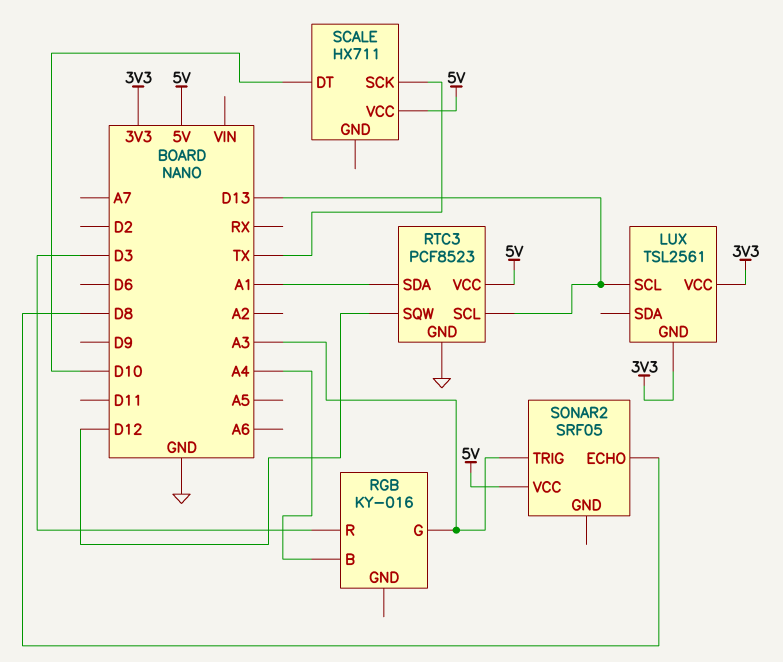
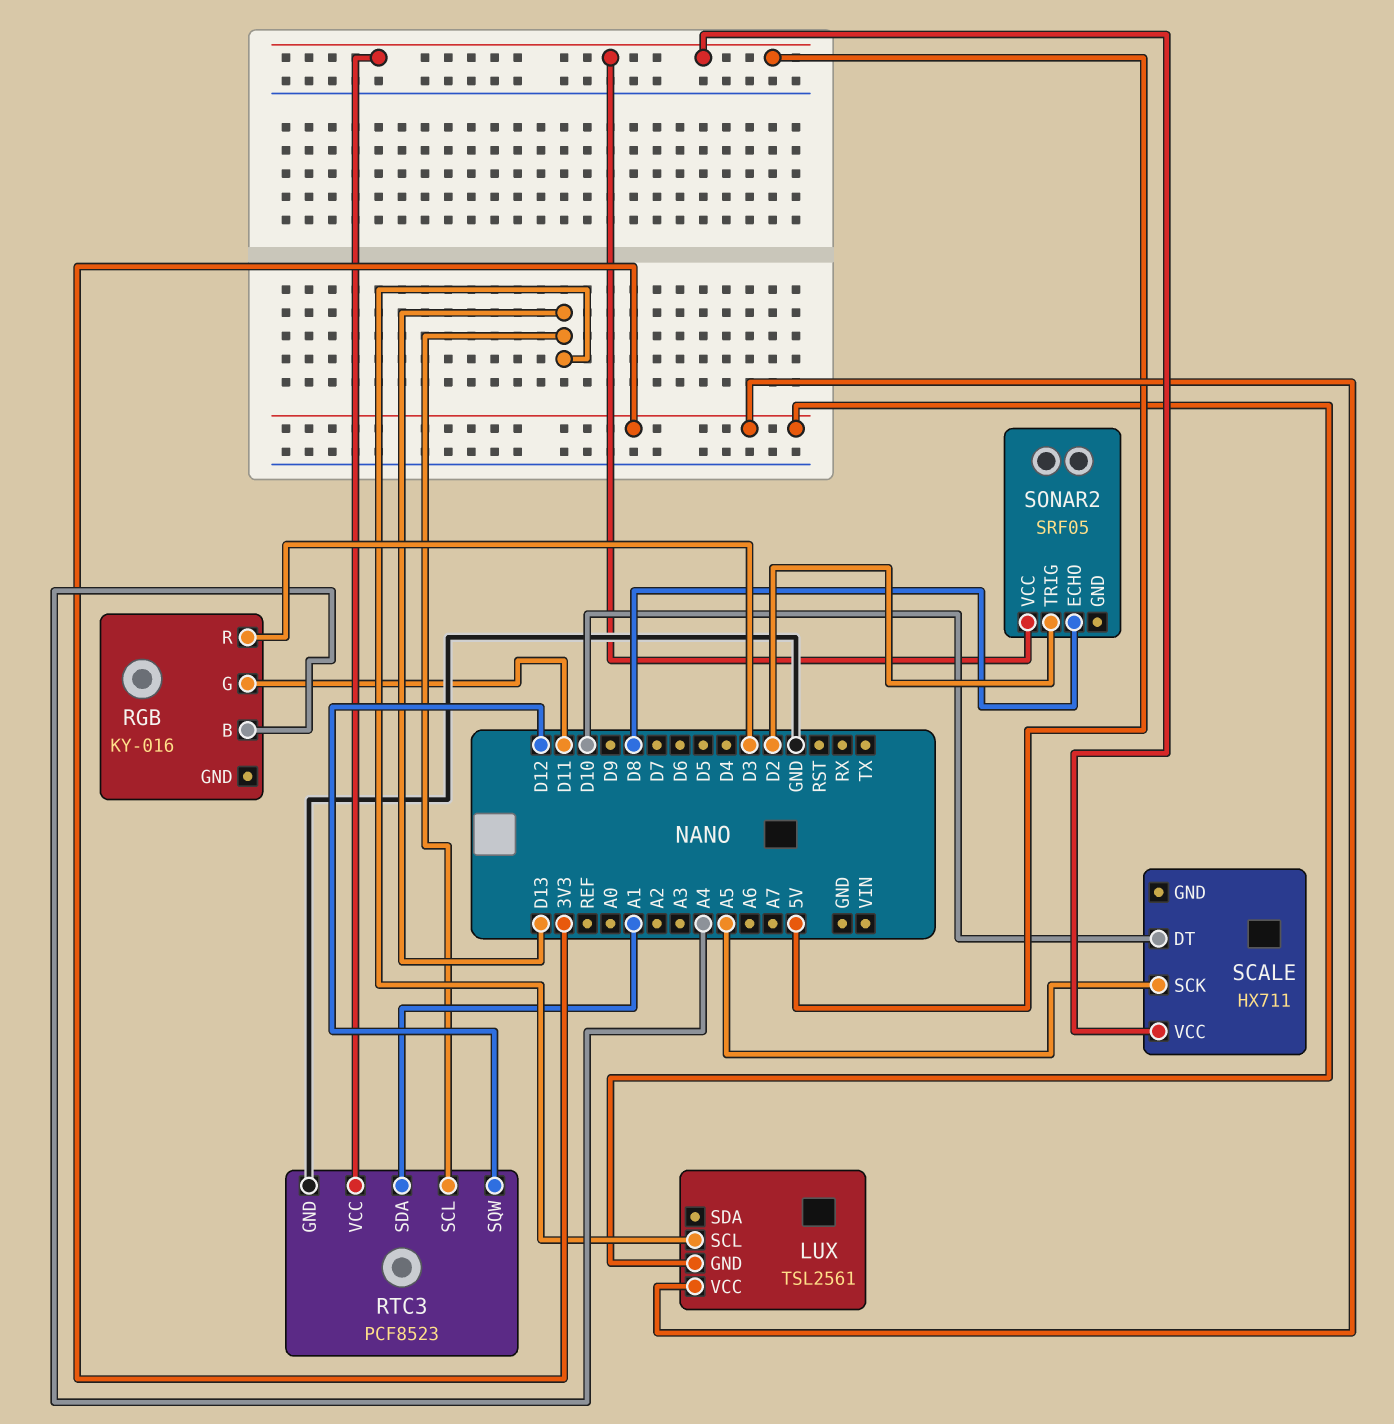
RGB pin G: A3 -> D11
SCALE pin SCK: TX -> A5
SONAR2 pin TRIG: A3 -> D2

